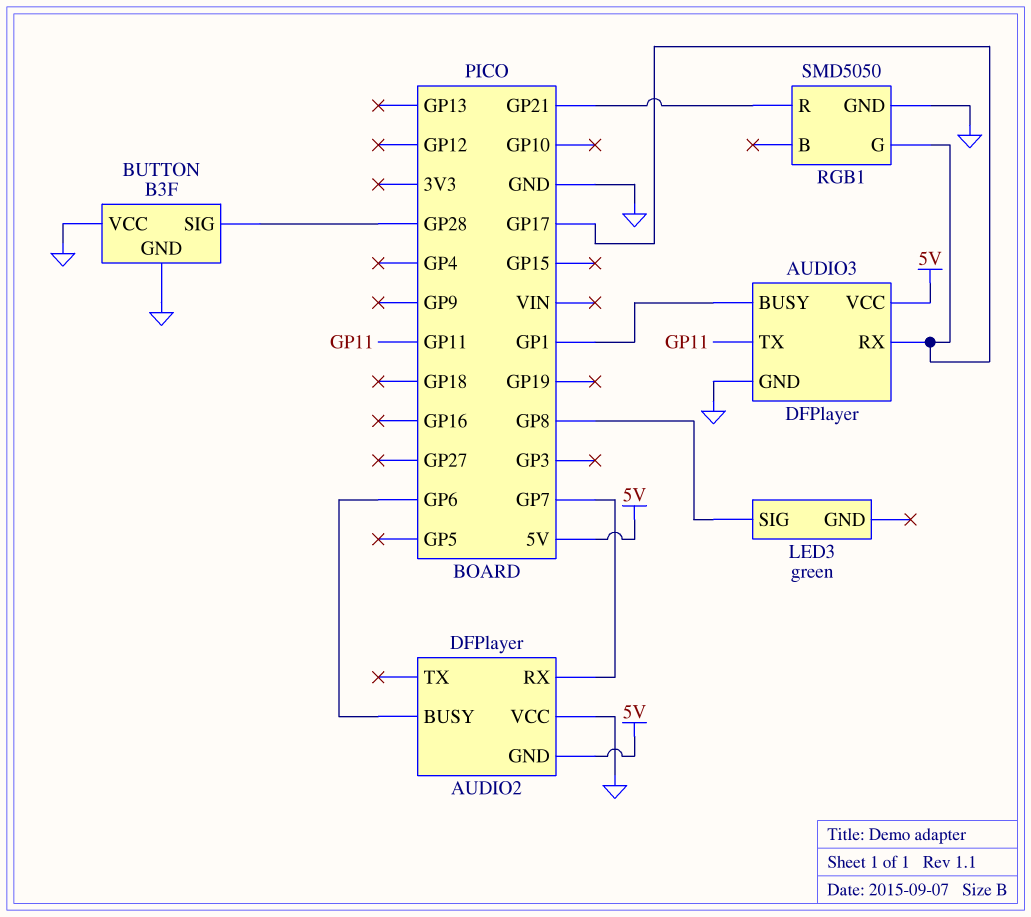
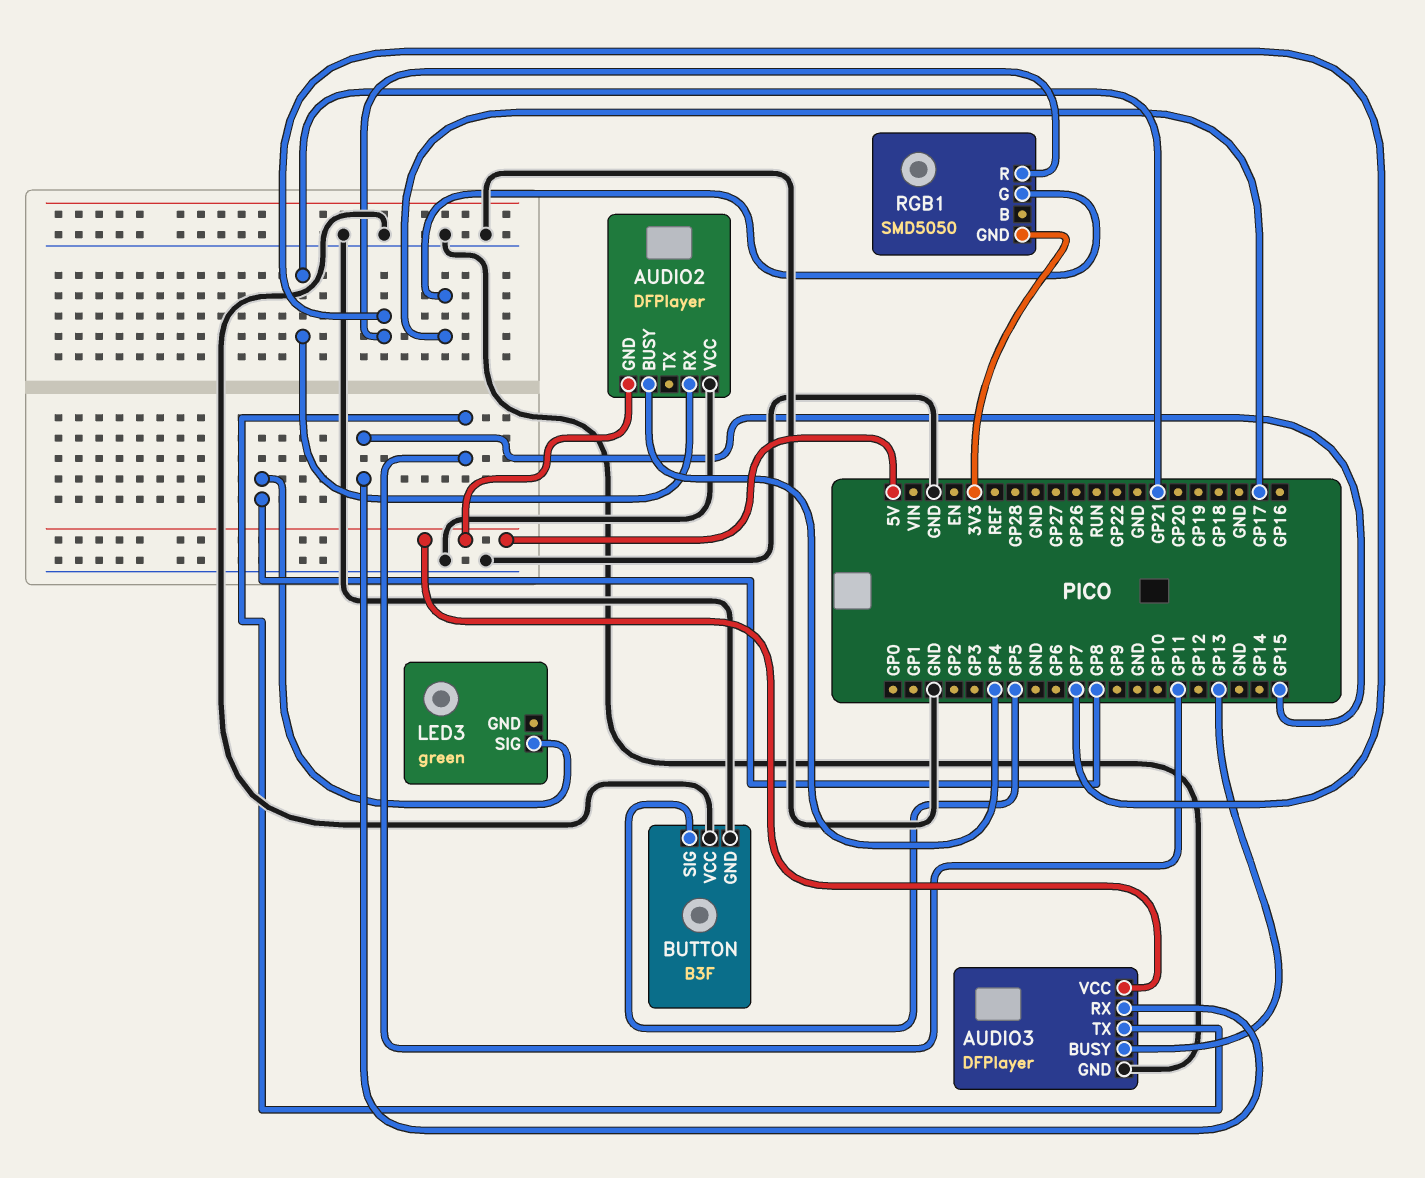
AUDIO2 pin BUSY: GP6 -> GP4
AUDIO2 pin RX: GP7 -> GP21
AUDIO3 pin BUSY: GP1 -> GP13
AUDIO3 pin RX: GP17 -> GP15
BUTTON pin SIG: GP28 -> GP5
RGB1 pin GND: GND -> 3V3
RGB1 pin R: GP21 -> GP7

